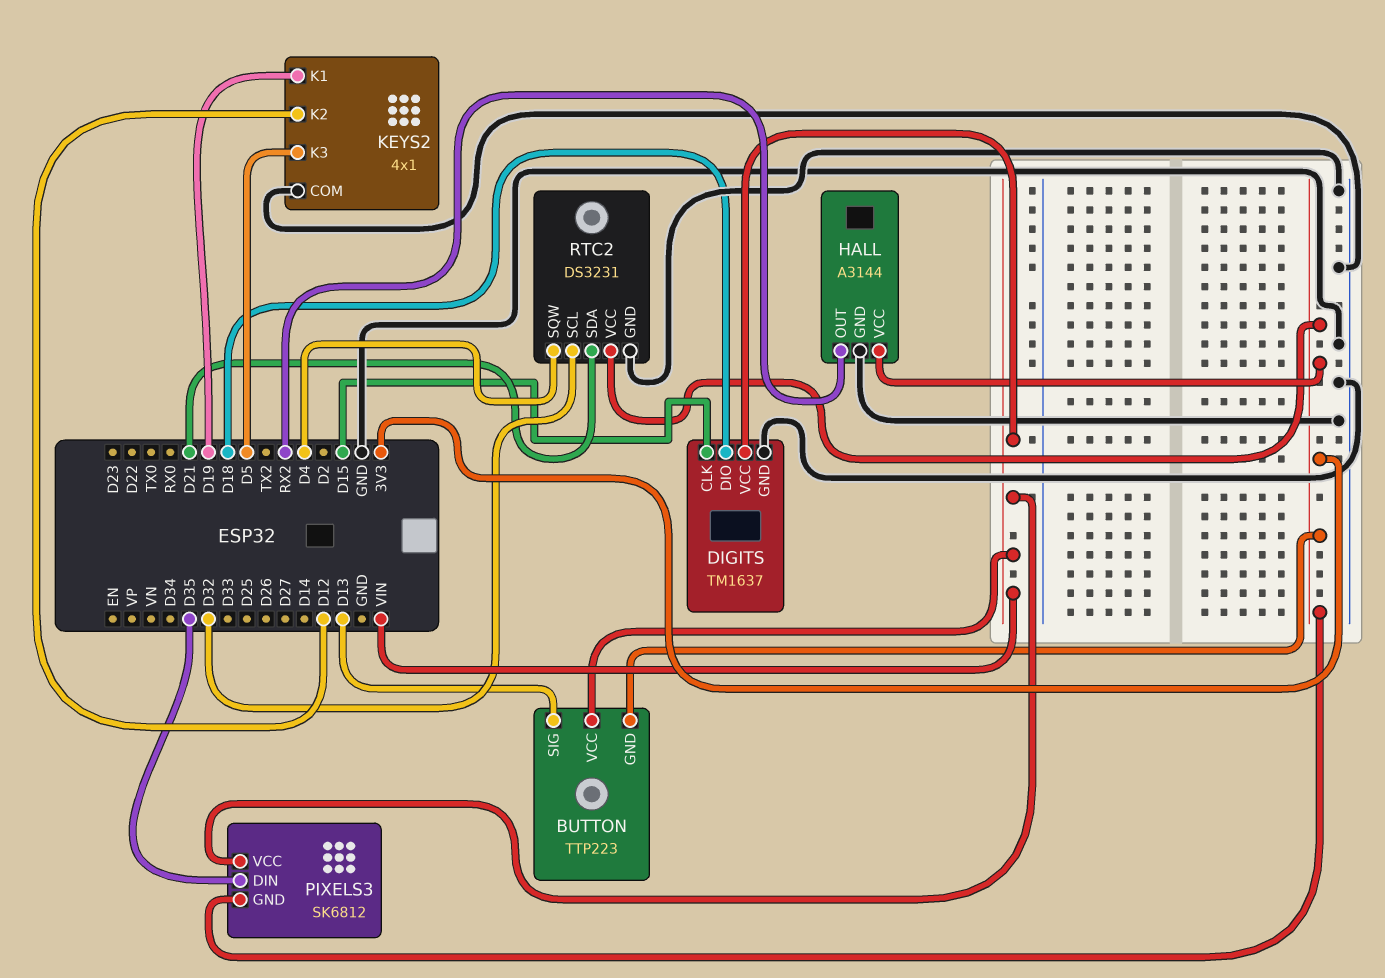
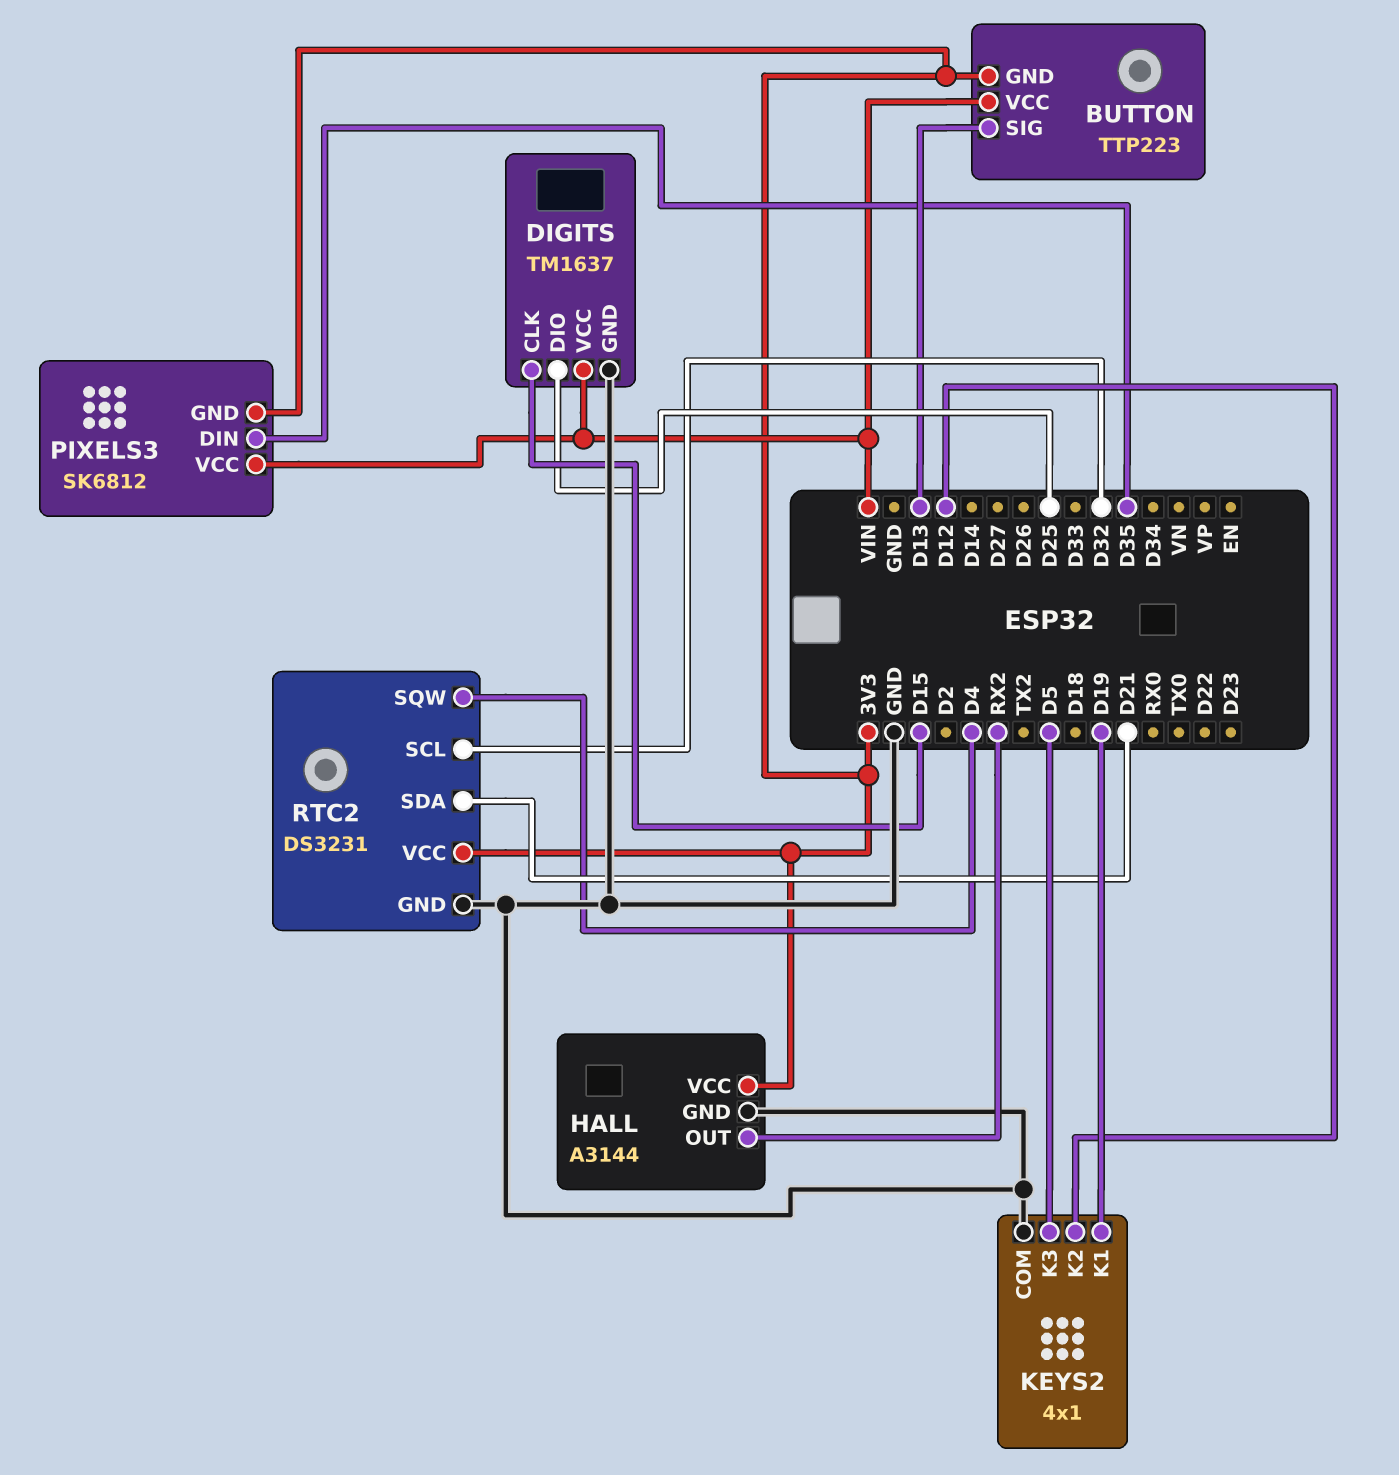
DIGITS pin DIO: D18 -> D25

